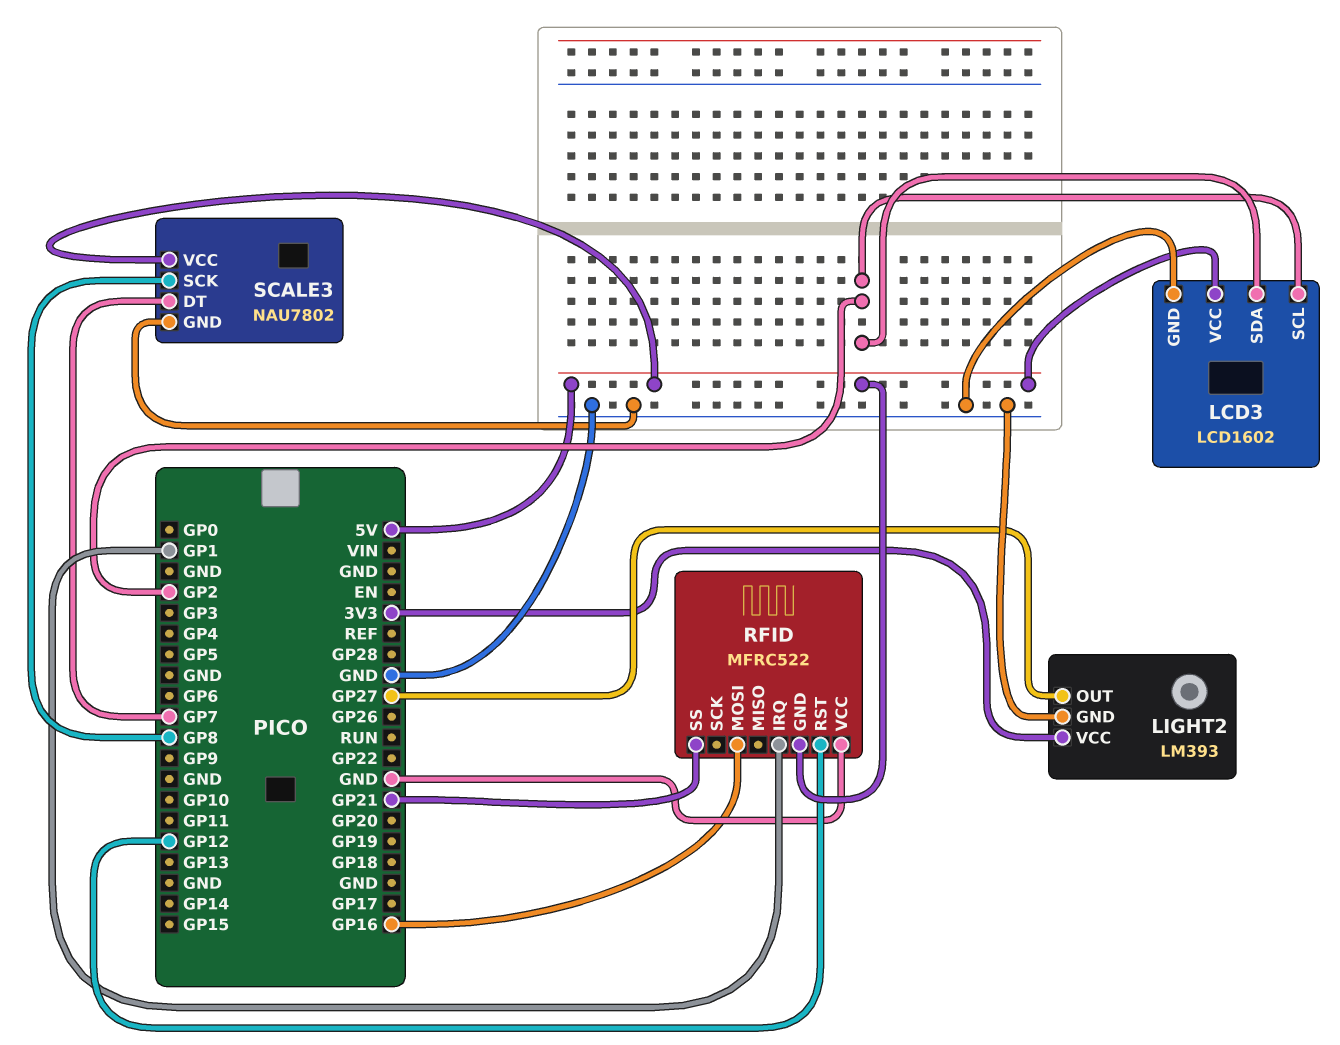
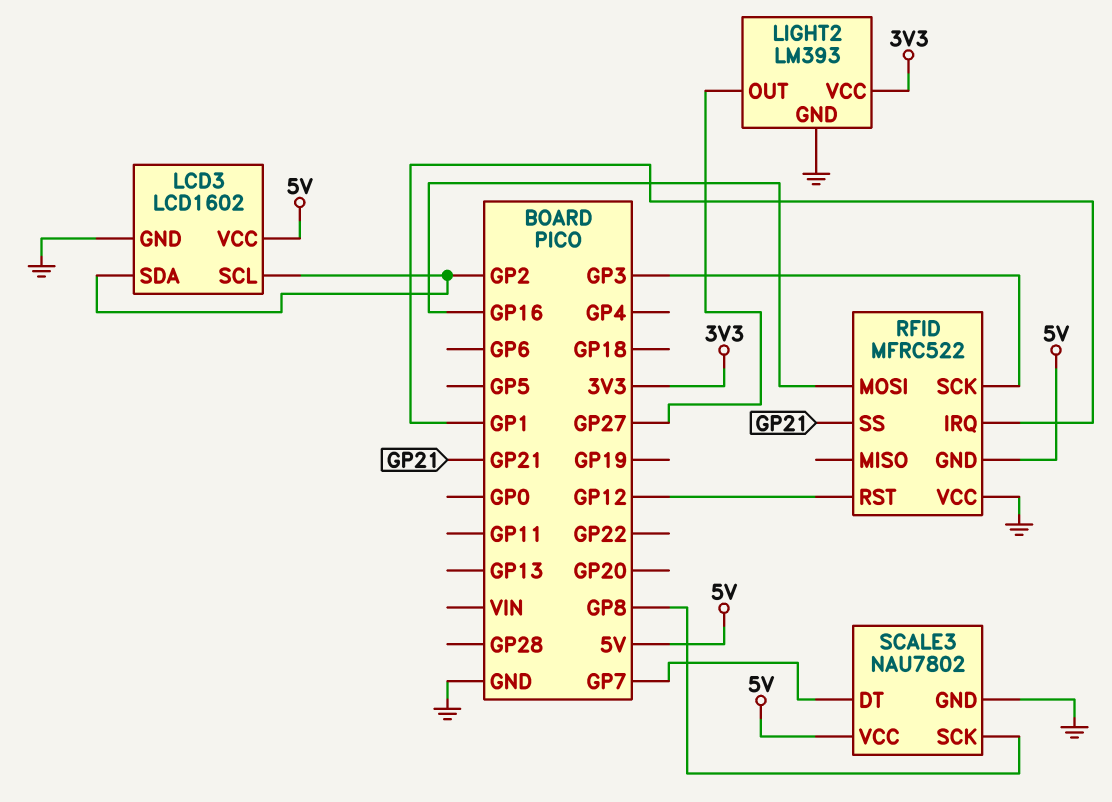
RFID pin SCK: none -> GP3

